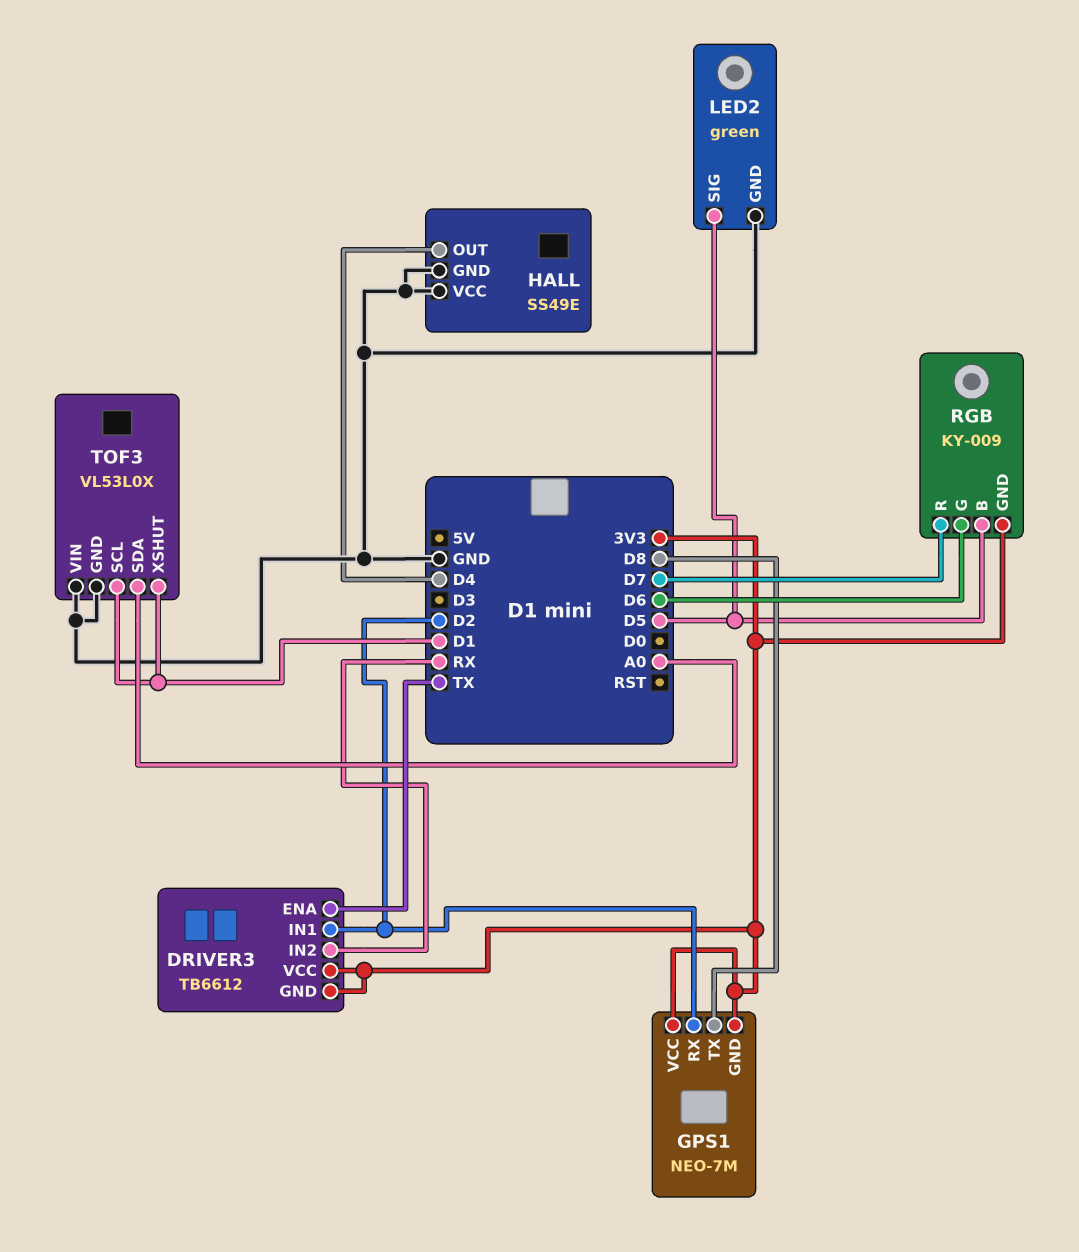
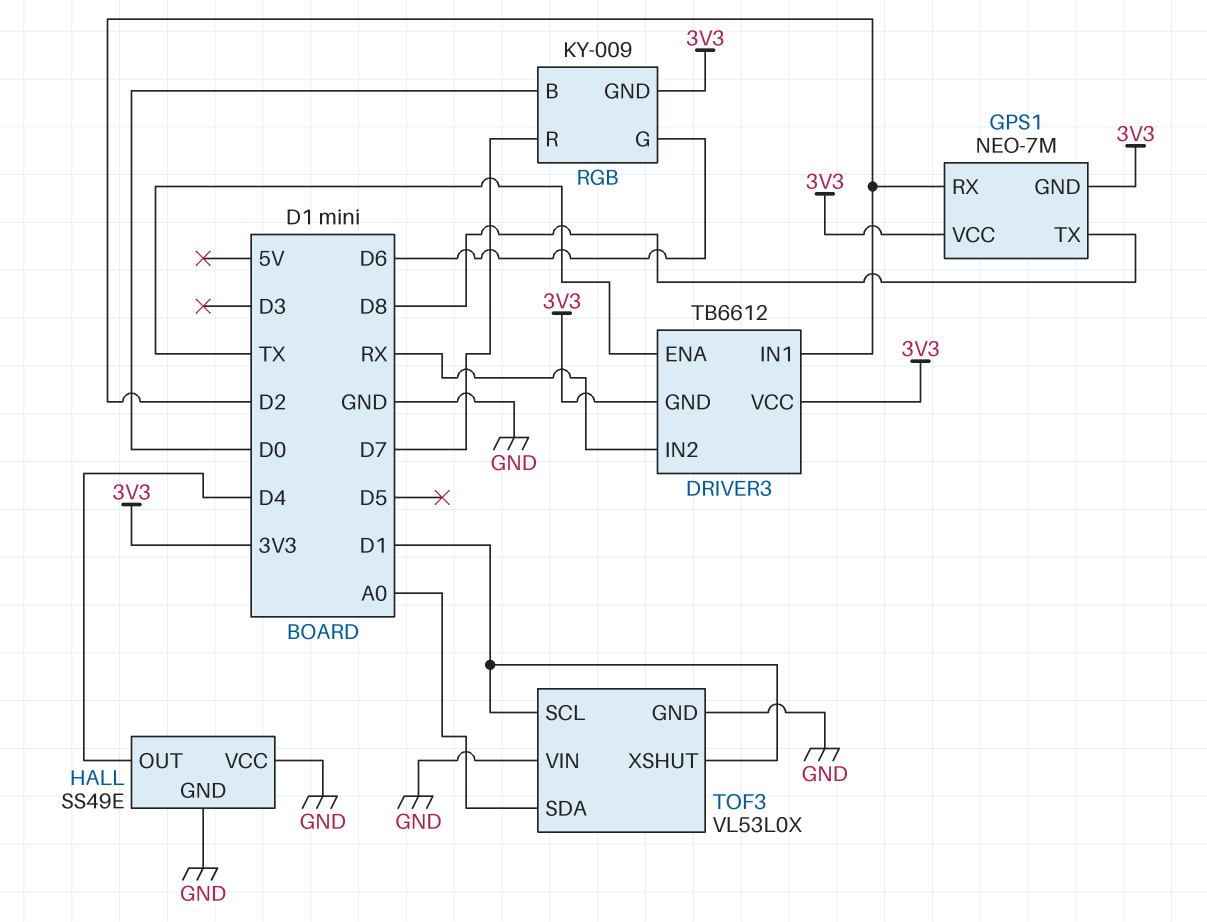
LED2: green -> none
LED2 pin GND: GND -> none
LED2 pin SIG: D5 -> none
RGB pin B: D5 -> D0

